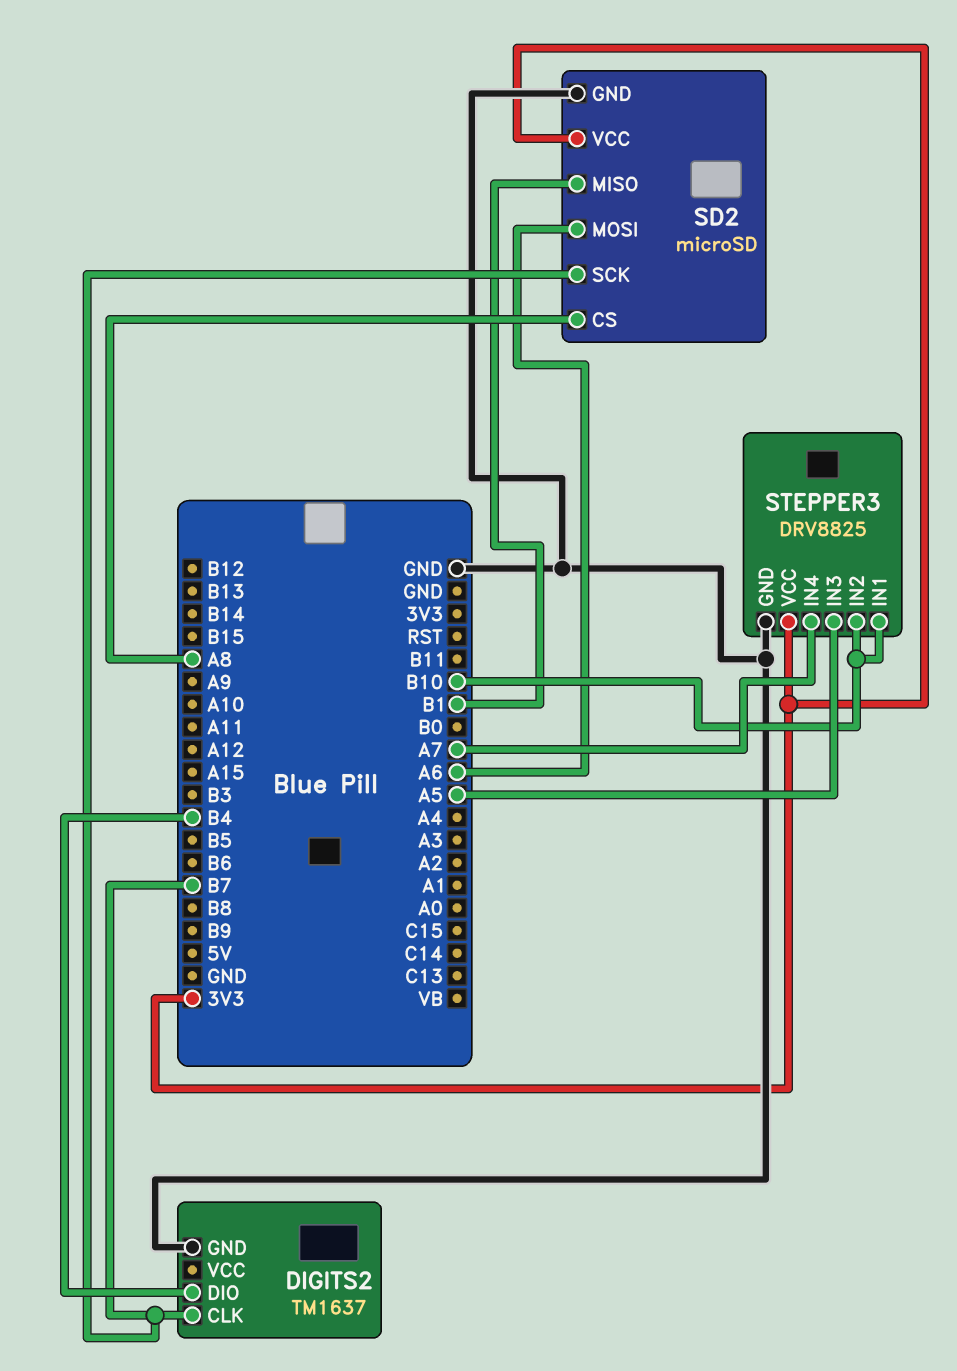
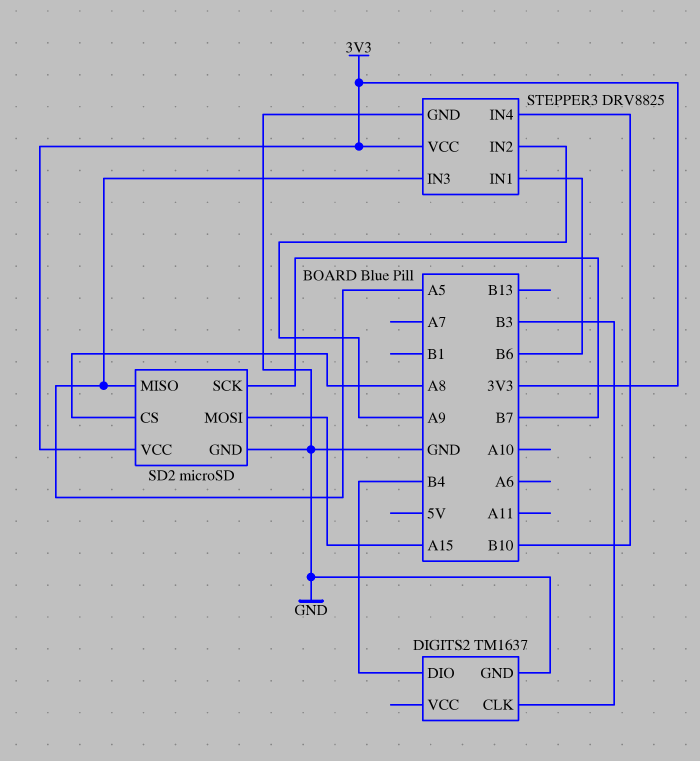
DIGITS2 pin CLK: B7 -> B3
SD2 pin MISO: B1 -> A5
SD2 pin MOSI: A6 -> A15
STEPPER3 pin IN1: B10 -> B6
STEPPER3 pin IN2: B10 -> A9
STEPPER3 pin IN4: A7 -> B10

